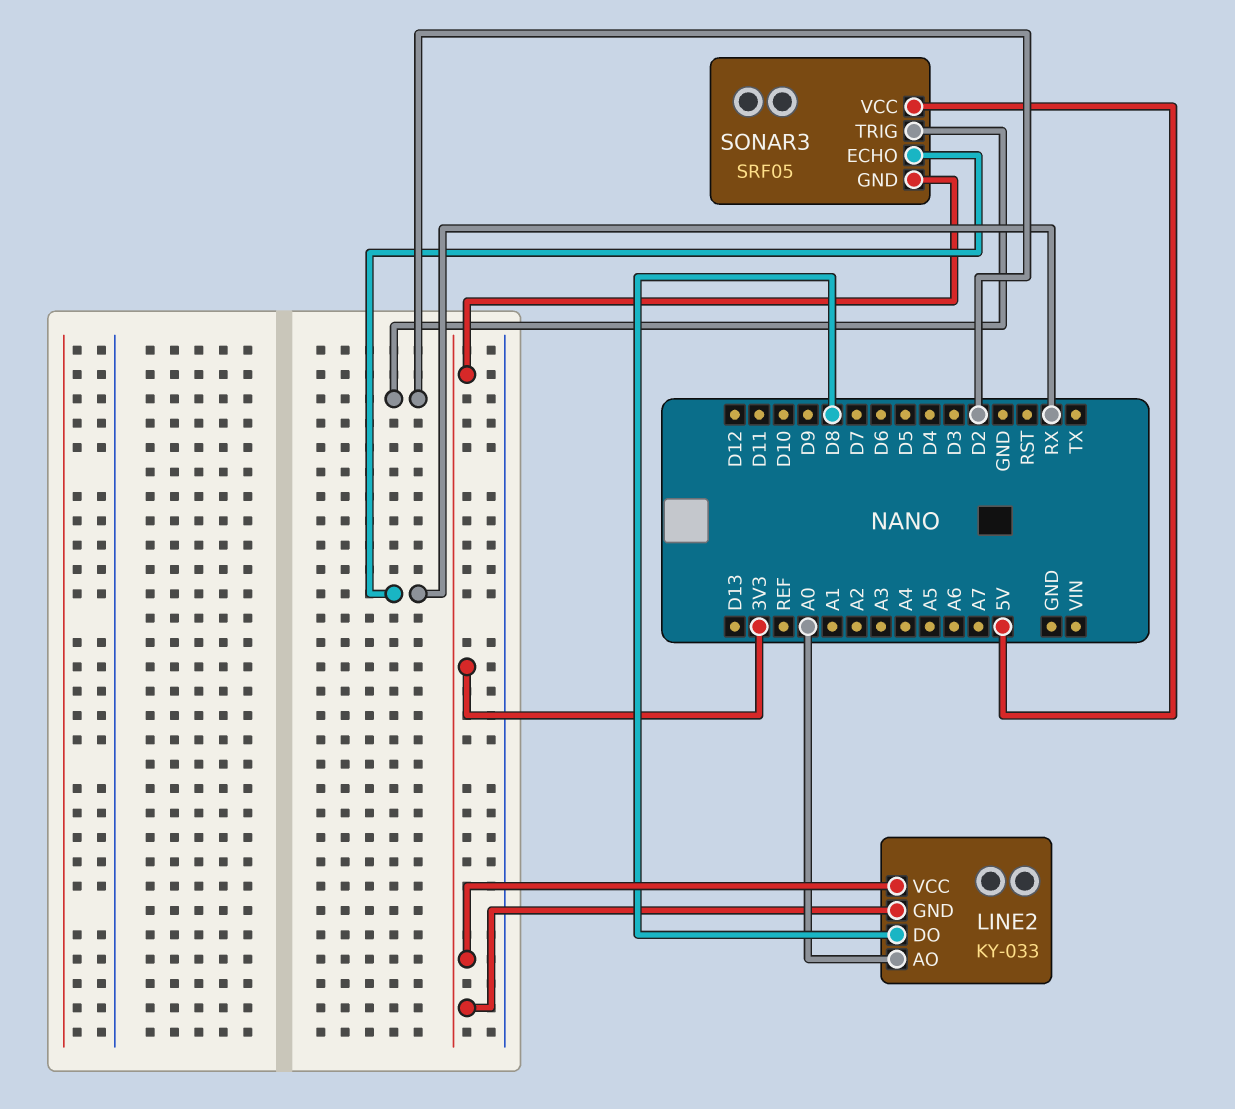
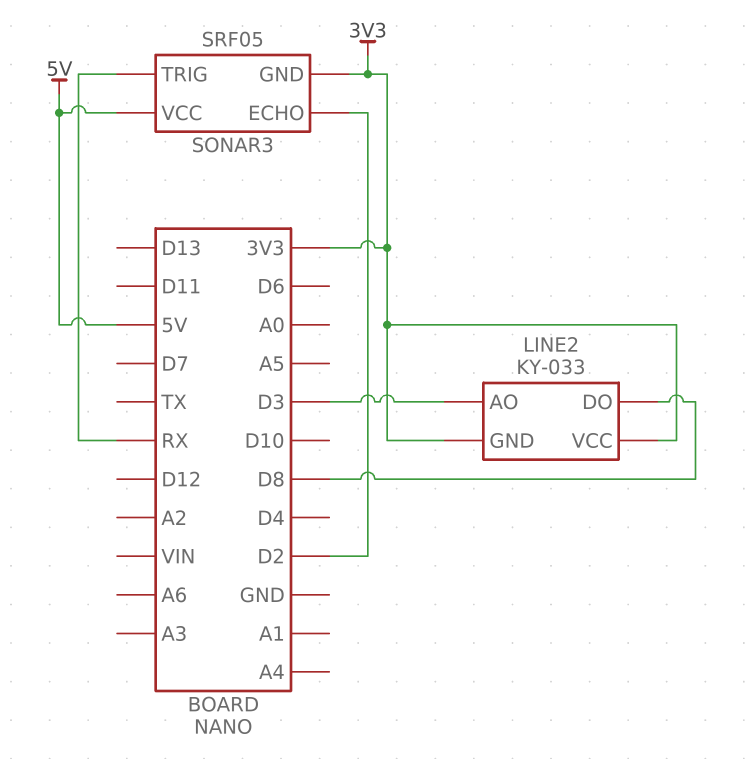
LINE2 pin AO: A0 -> D3
SONAR3 pin ECHO: RX -> D2
SONAR3 pin TRIG: D2 -> RX

